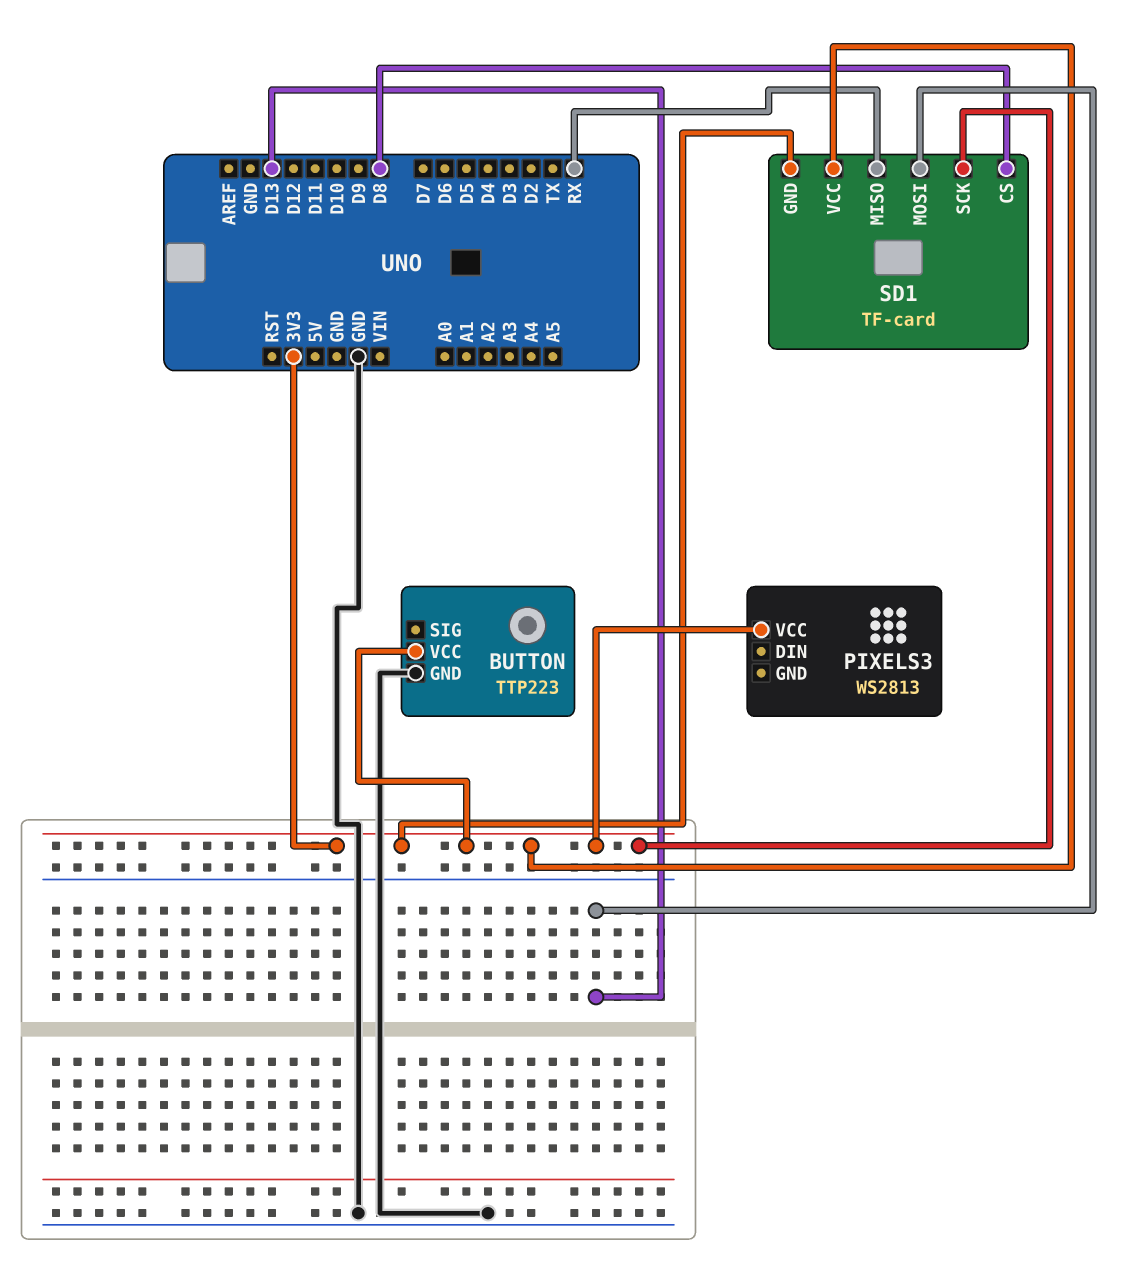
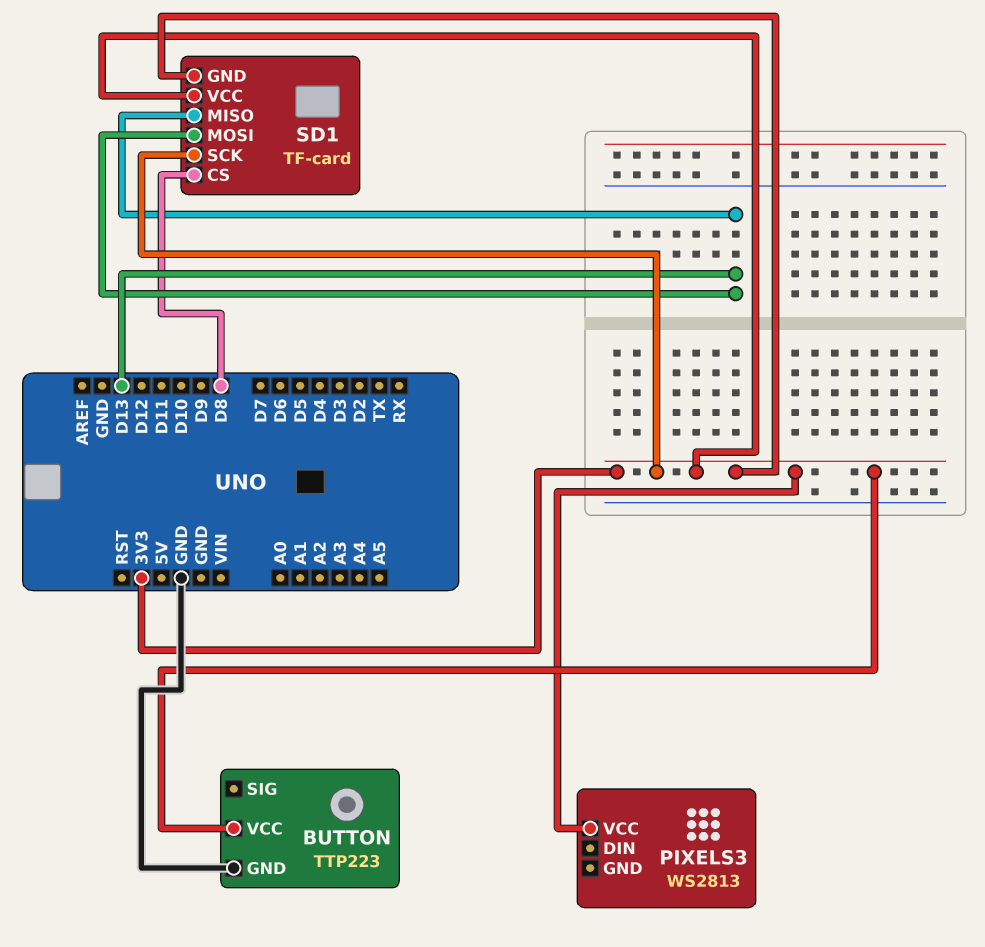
SD1 pin MISO: RX -> D13

